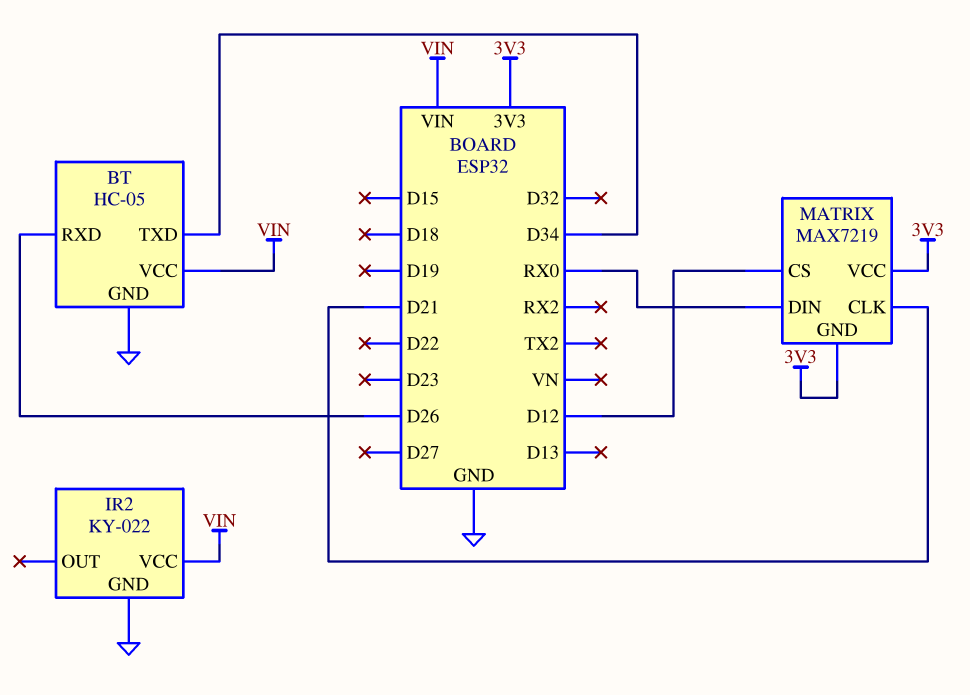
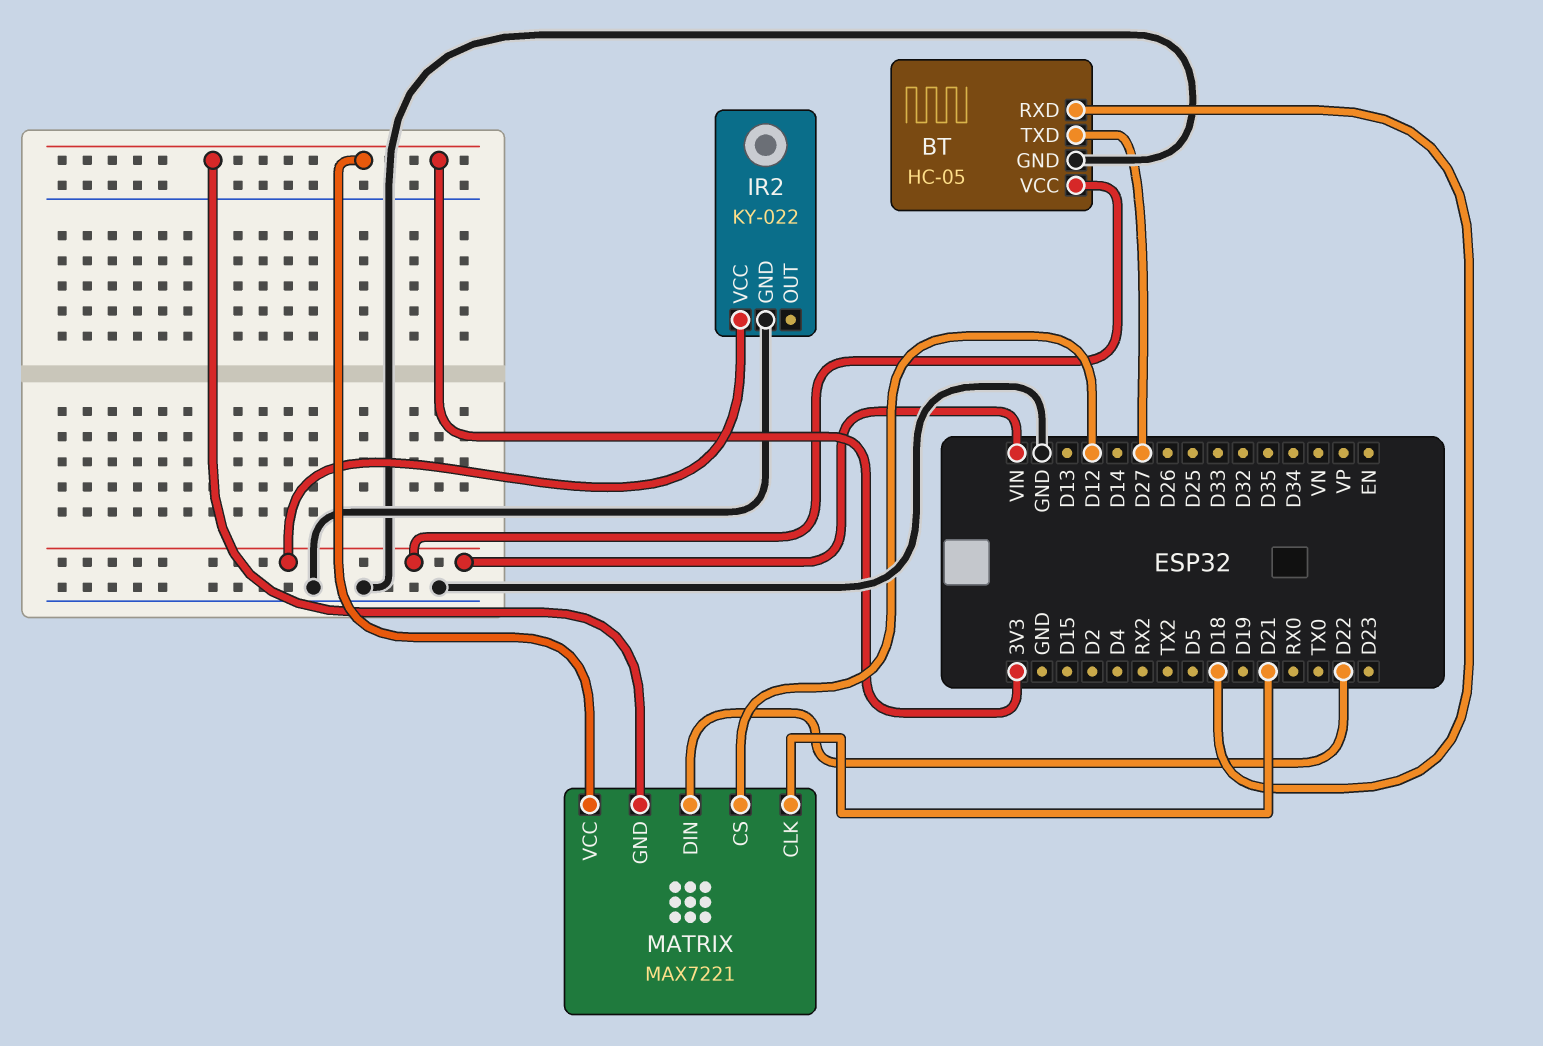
BT pin RXD: D26 -> D18
BT pin TXD: D34 -> D27
MATRIX: MAX7219 -> MAX7221
MATRIX pin DIN: RX0 -> D22

